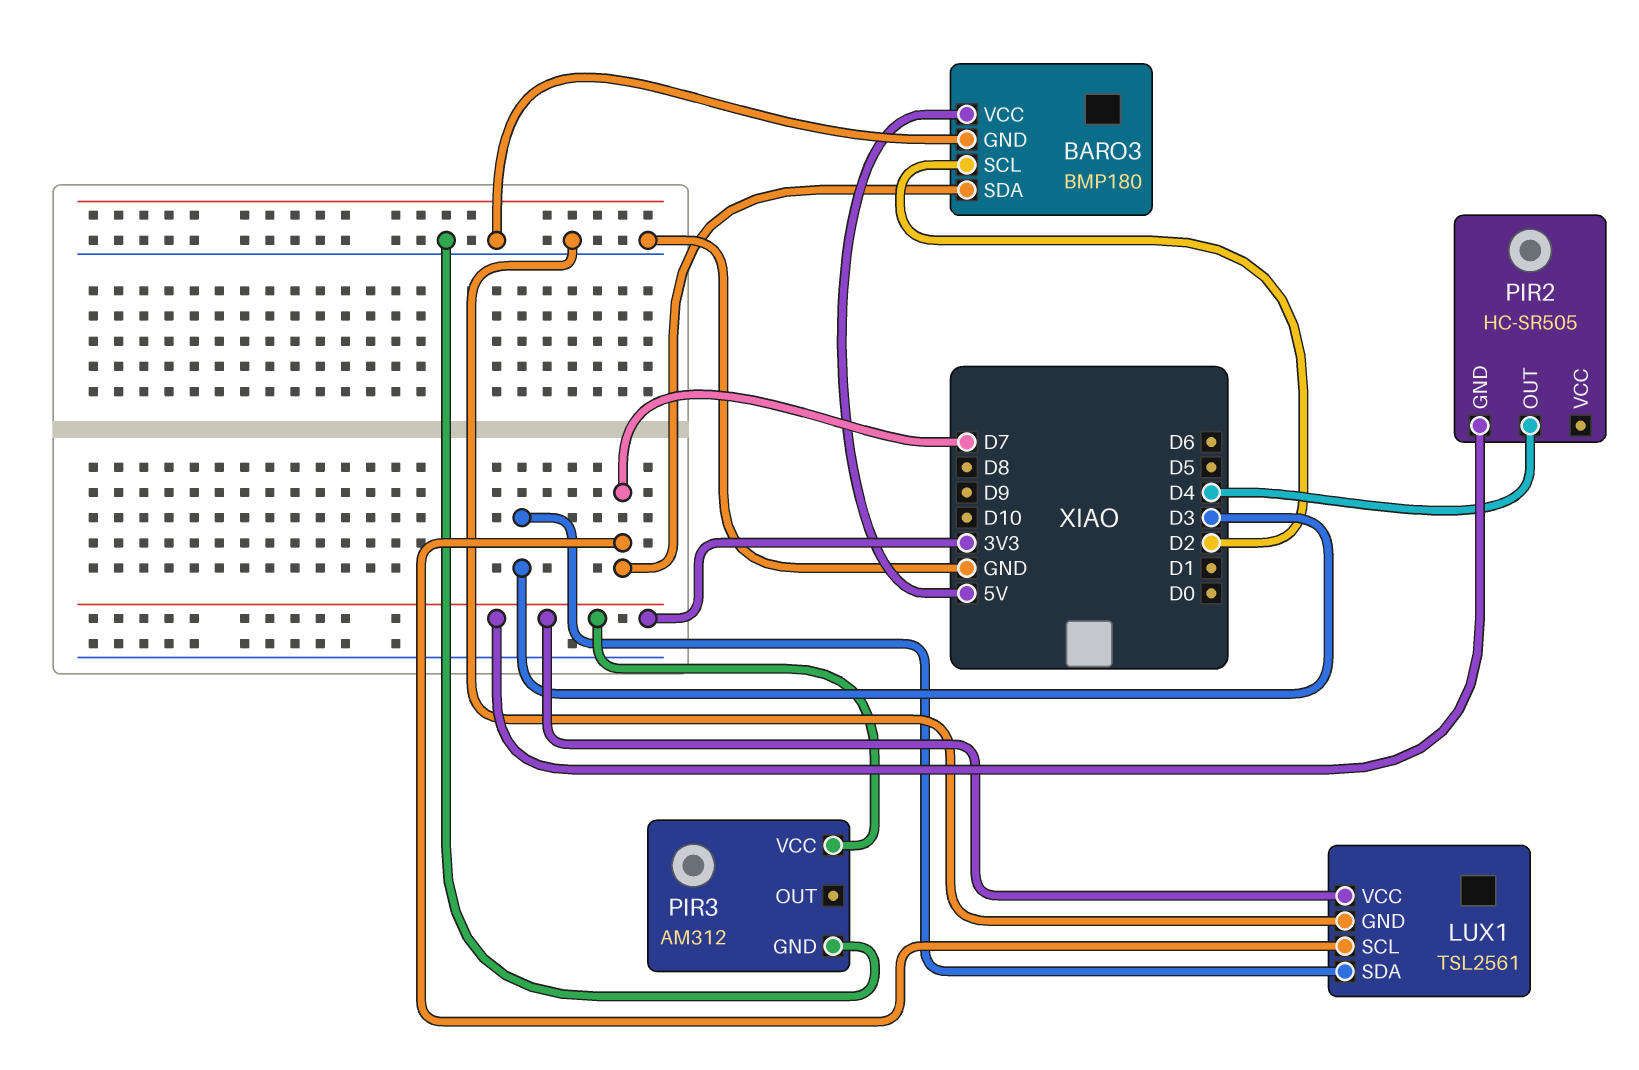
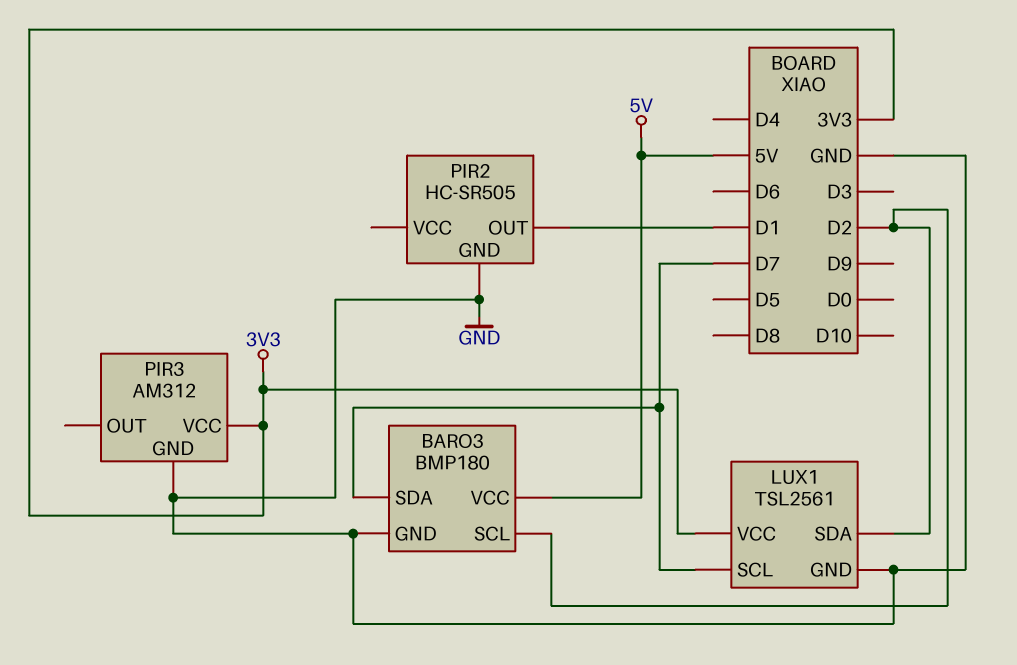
LUX1 pin SDA: D3 -> D2
PIR2 pin GND: 3V3 -> GND
PIR2 pin OUT: D4 -> D1

